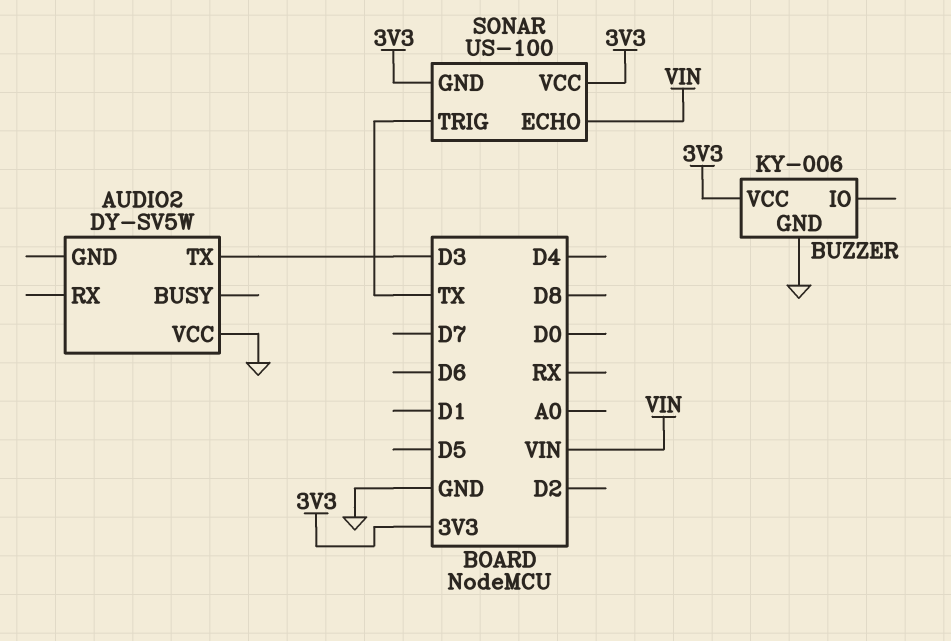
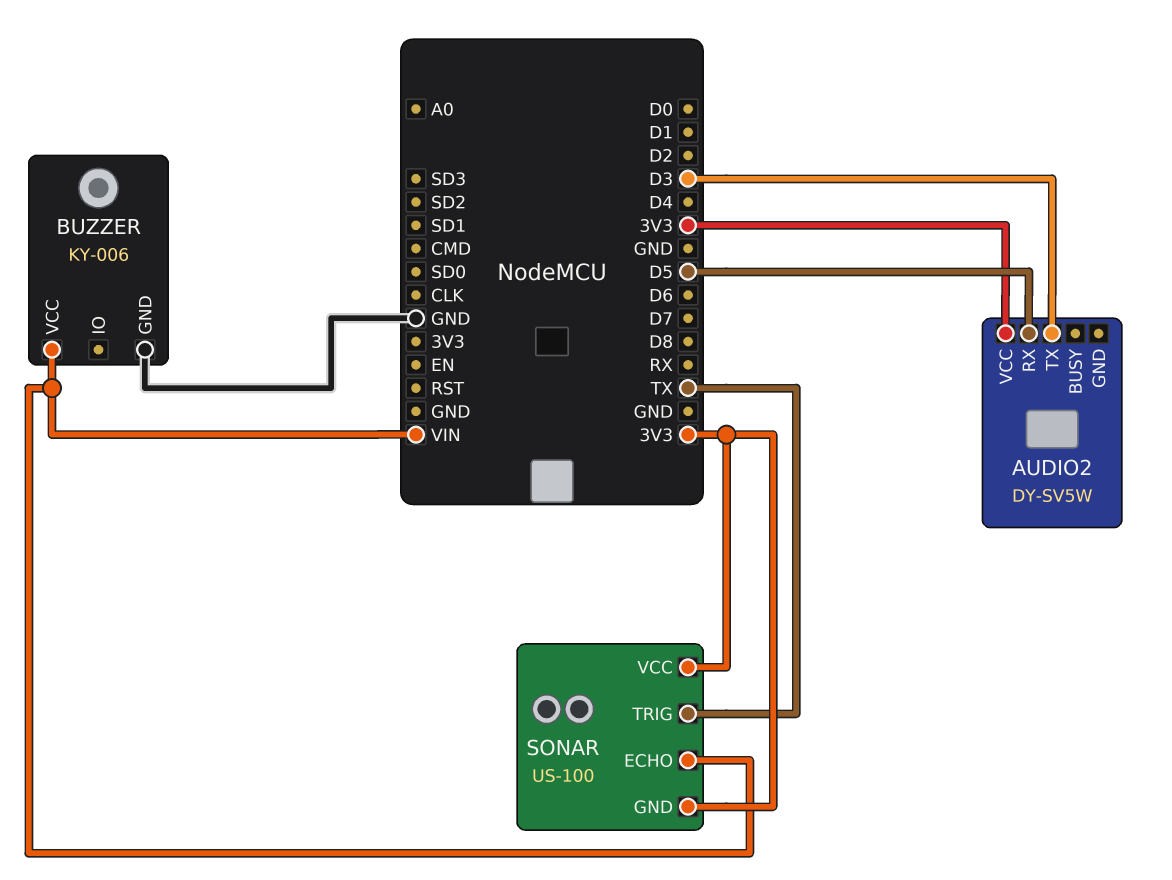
AUDIO2 pin RX: none -> D5
AUDIO2 pin VCC: GND -> 3V3
BUZZER pin VCC: 3V3 -> VIN

